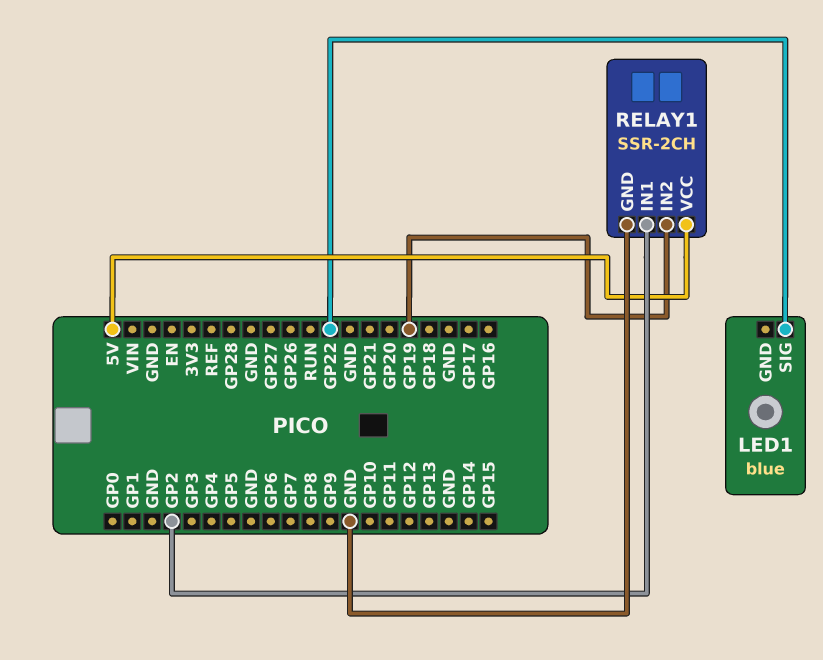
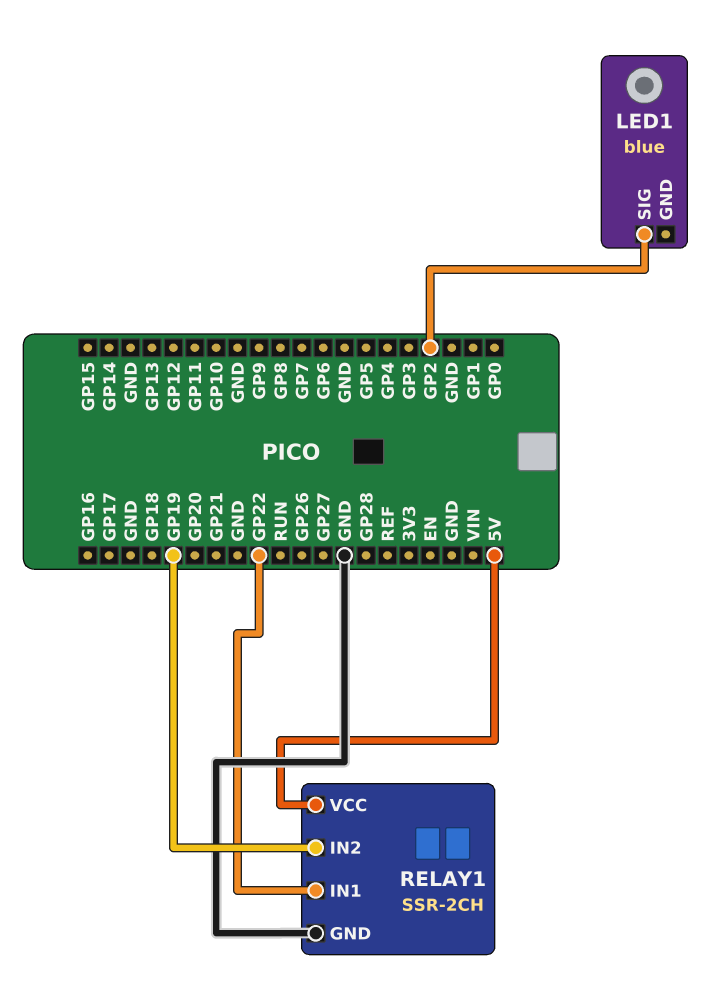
LED1 pin SIG: GP22 -> GP2
RELAY1 pin IN1: GP2 -> GP22

